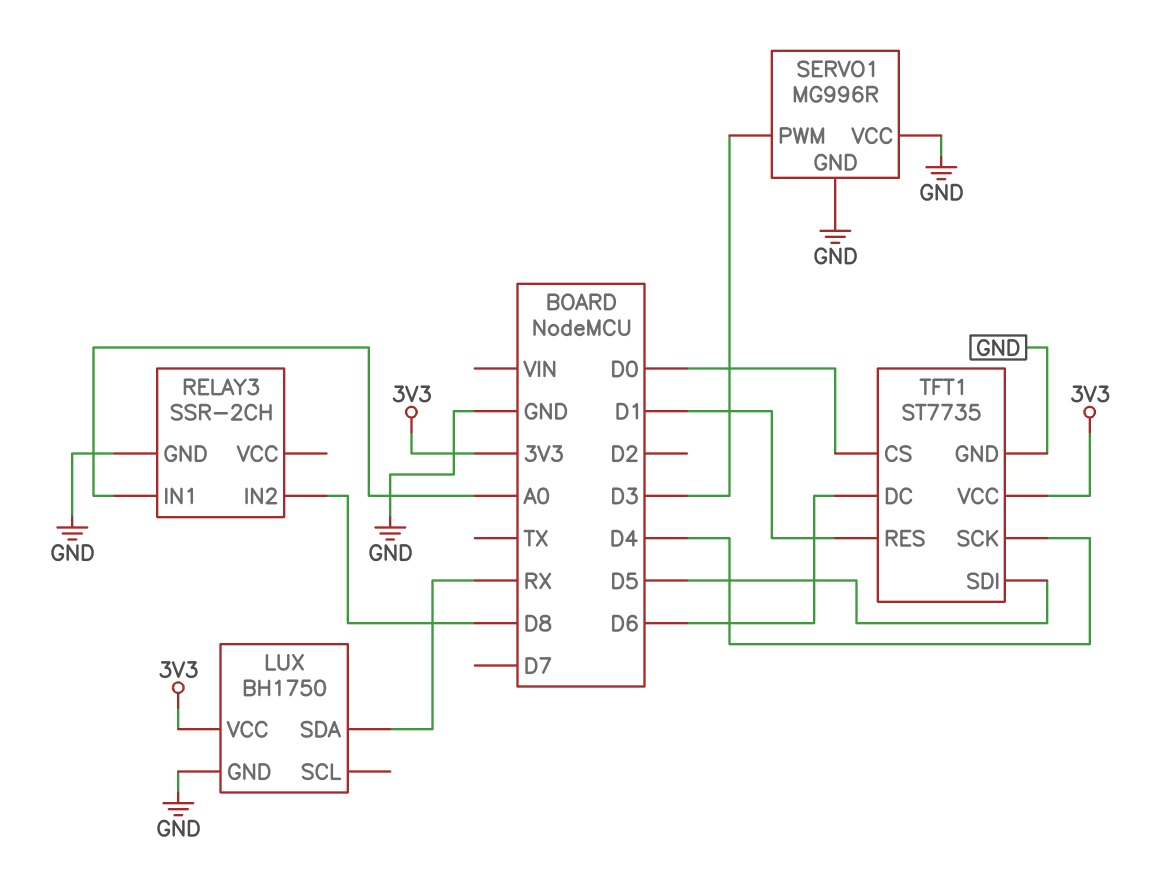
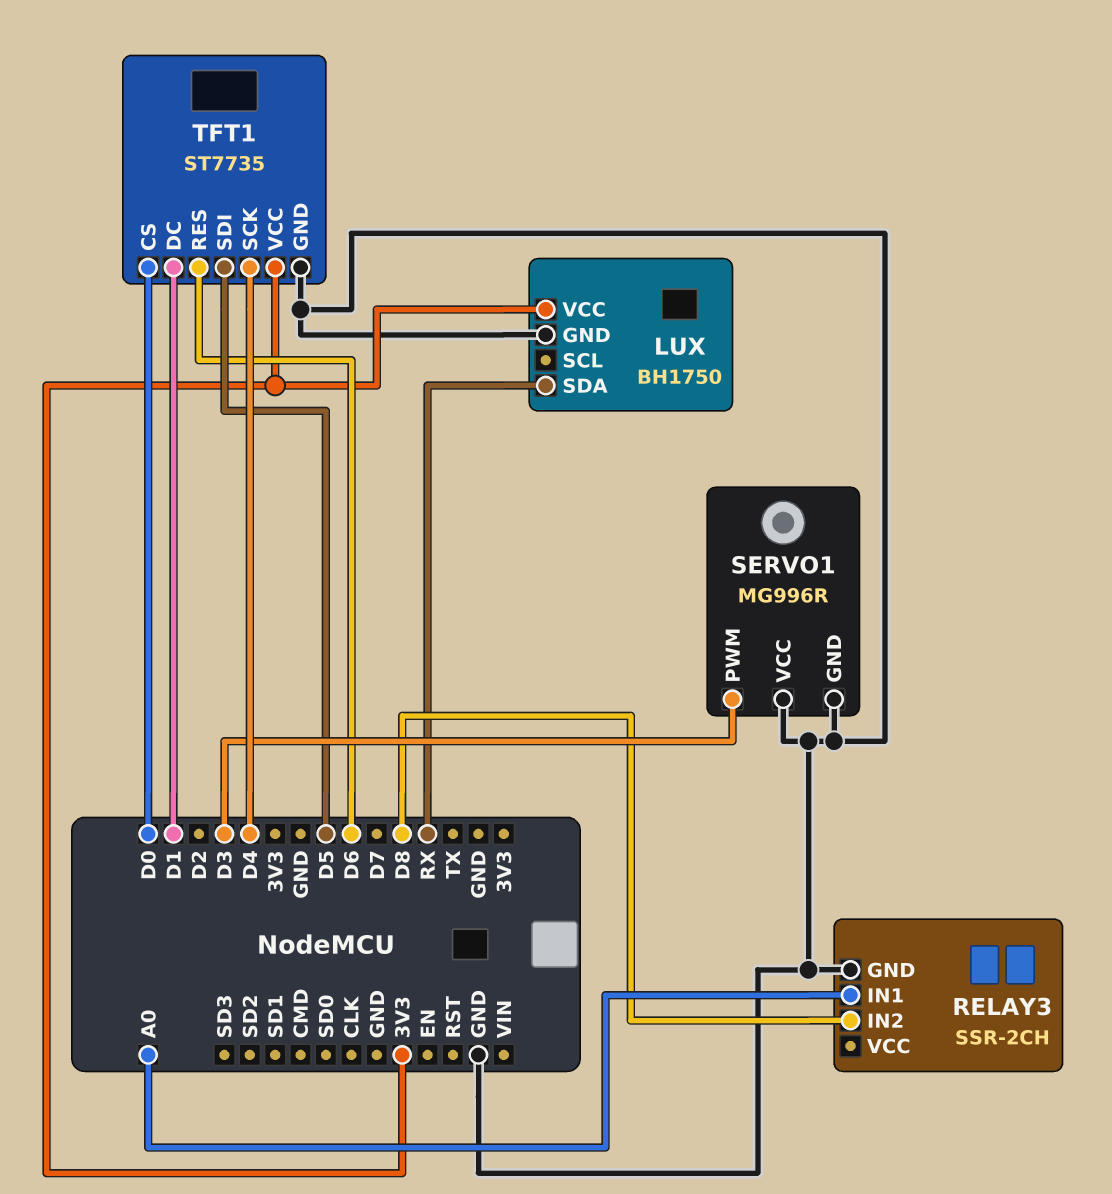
TFT1 pin DC: D6 -> D1
TFT1 pin RES: D1 -> D6

